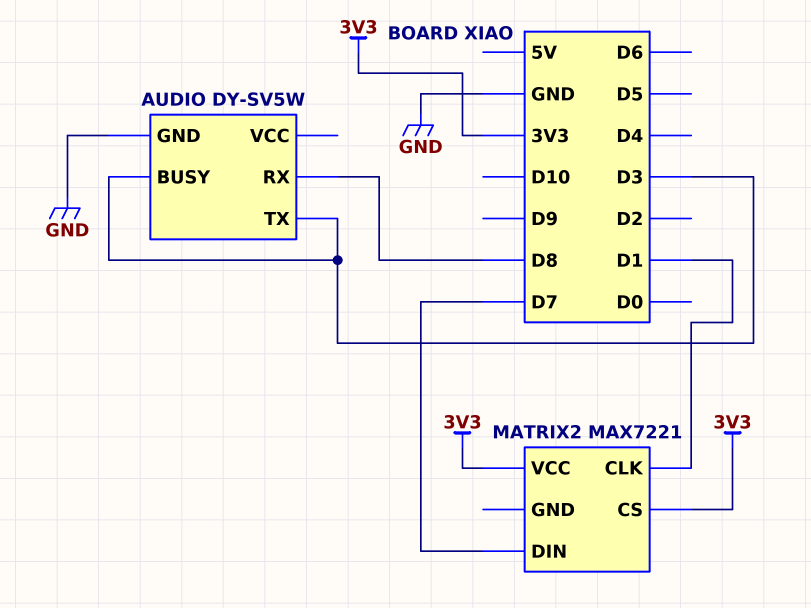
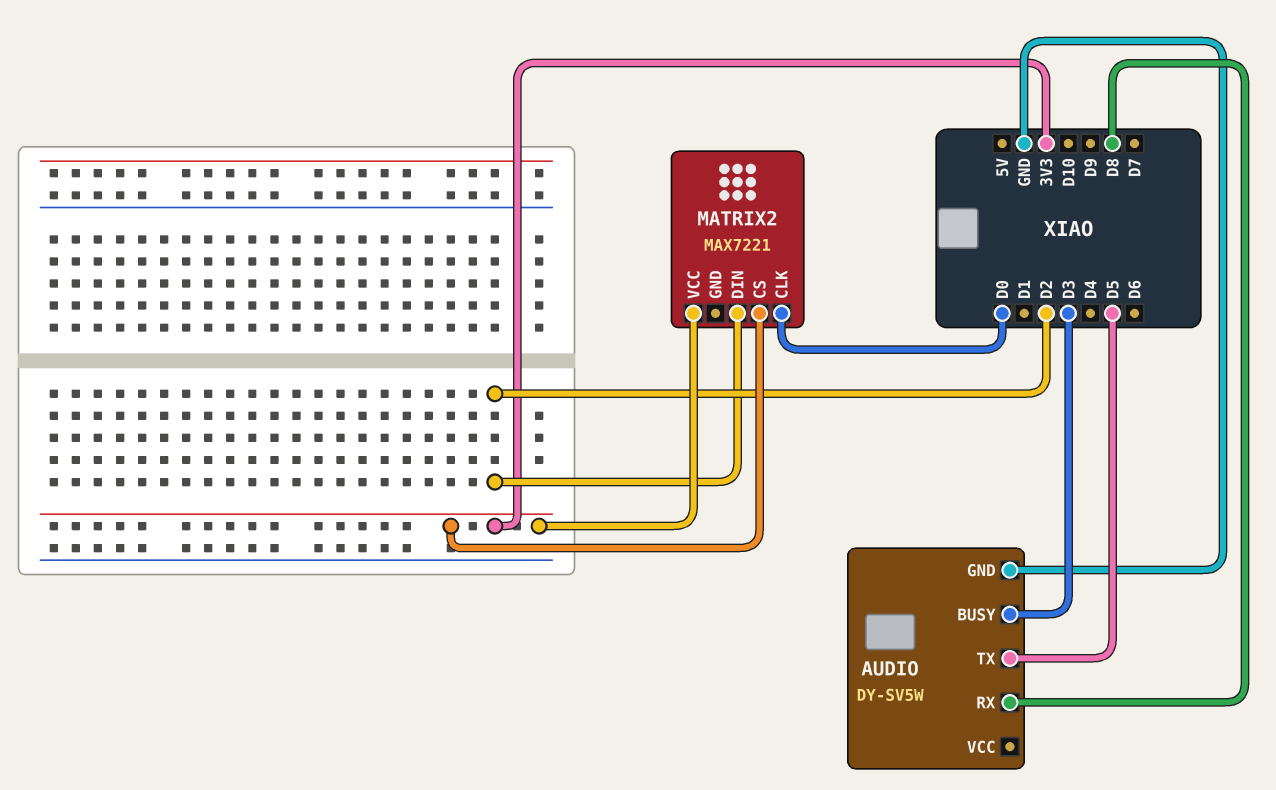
AUDIO pin TX: D3 -> D5
MATRIX2 pin CLK: D1 -> D0
MATRIX2 pin DIN: D7 -> D2

